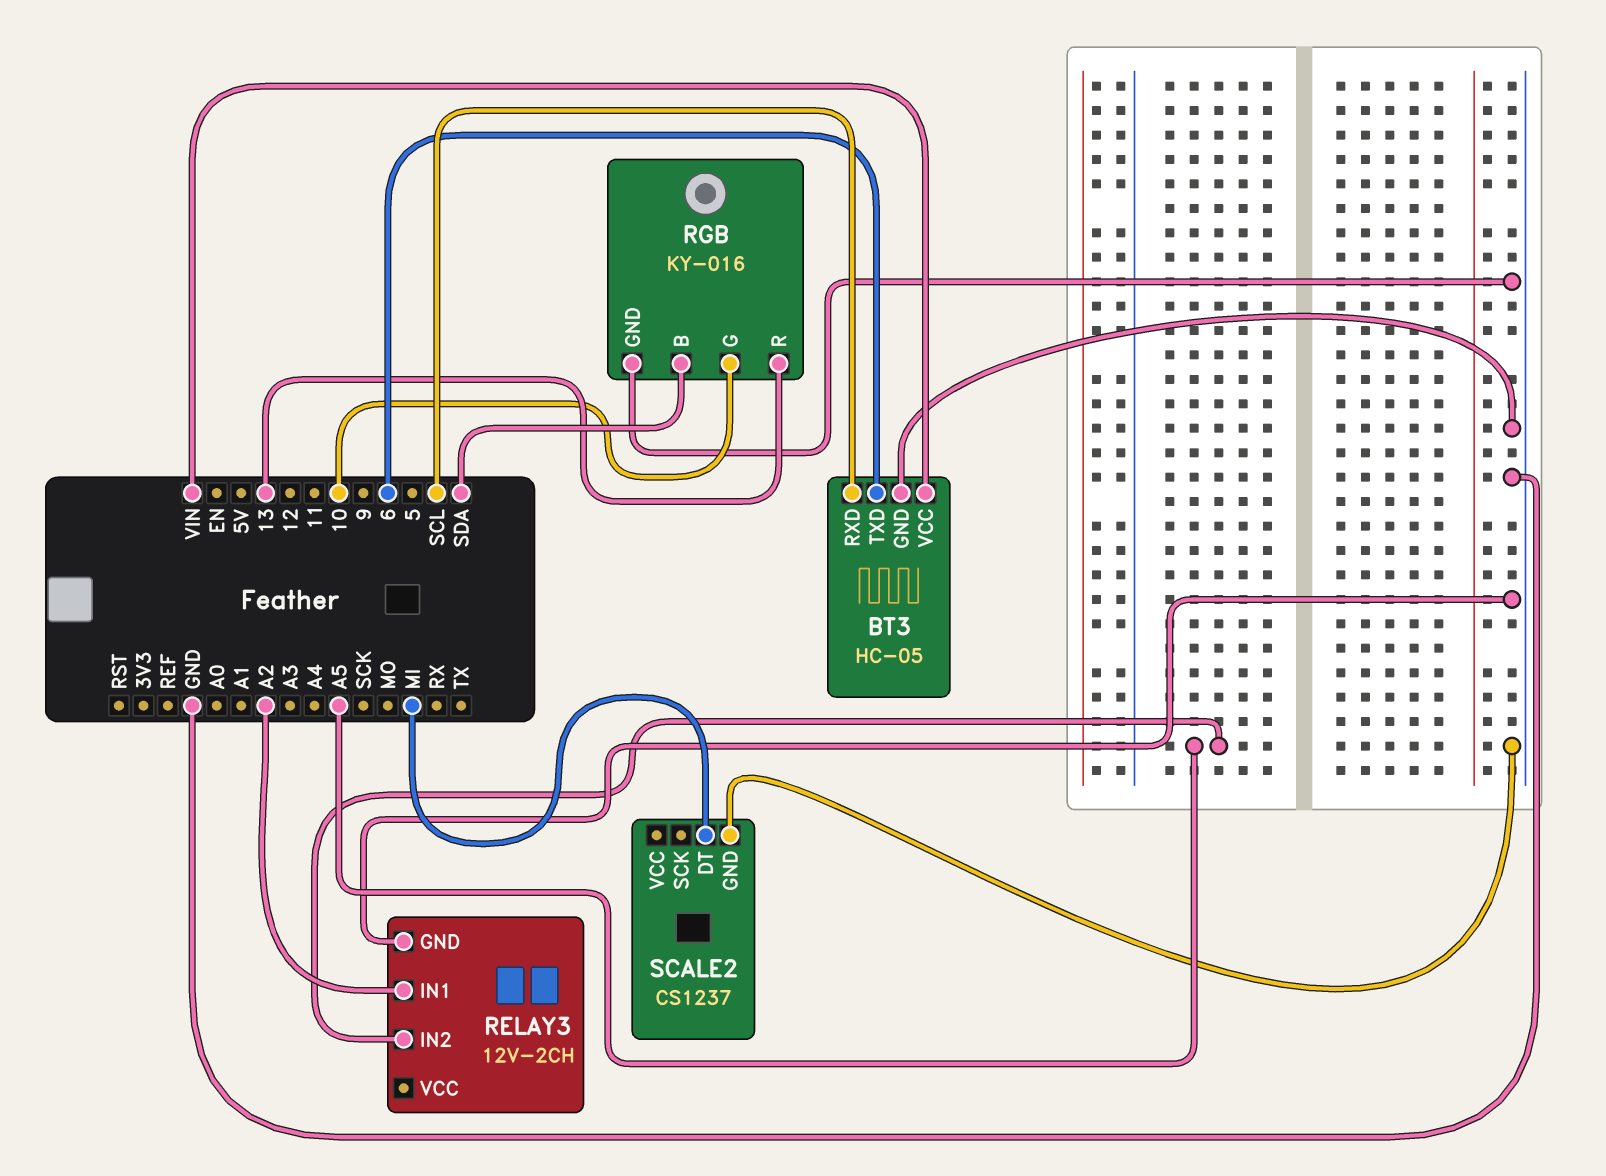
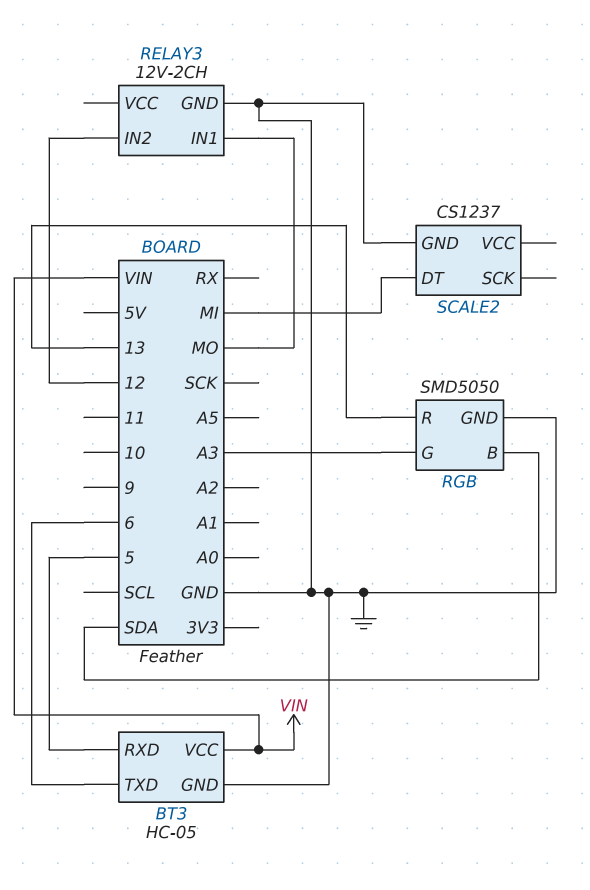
BT3 pin RXD: SCL -> 5
RELAY3 pin IN1: A2 -> MO
RELAY3 pin IN2: A5 -> 12
RGB: KY-016 -> SMD5050
RGB pin G: 10 -> A3

